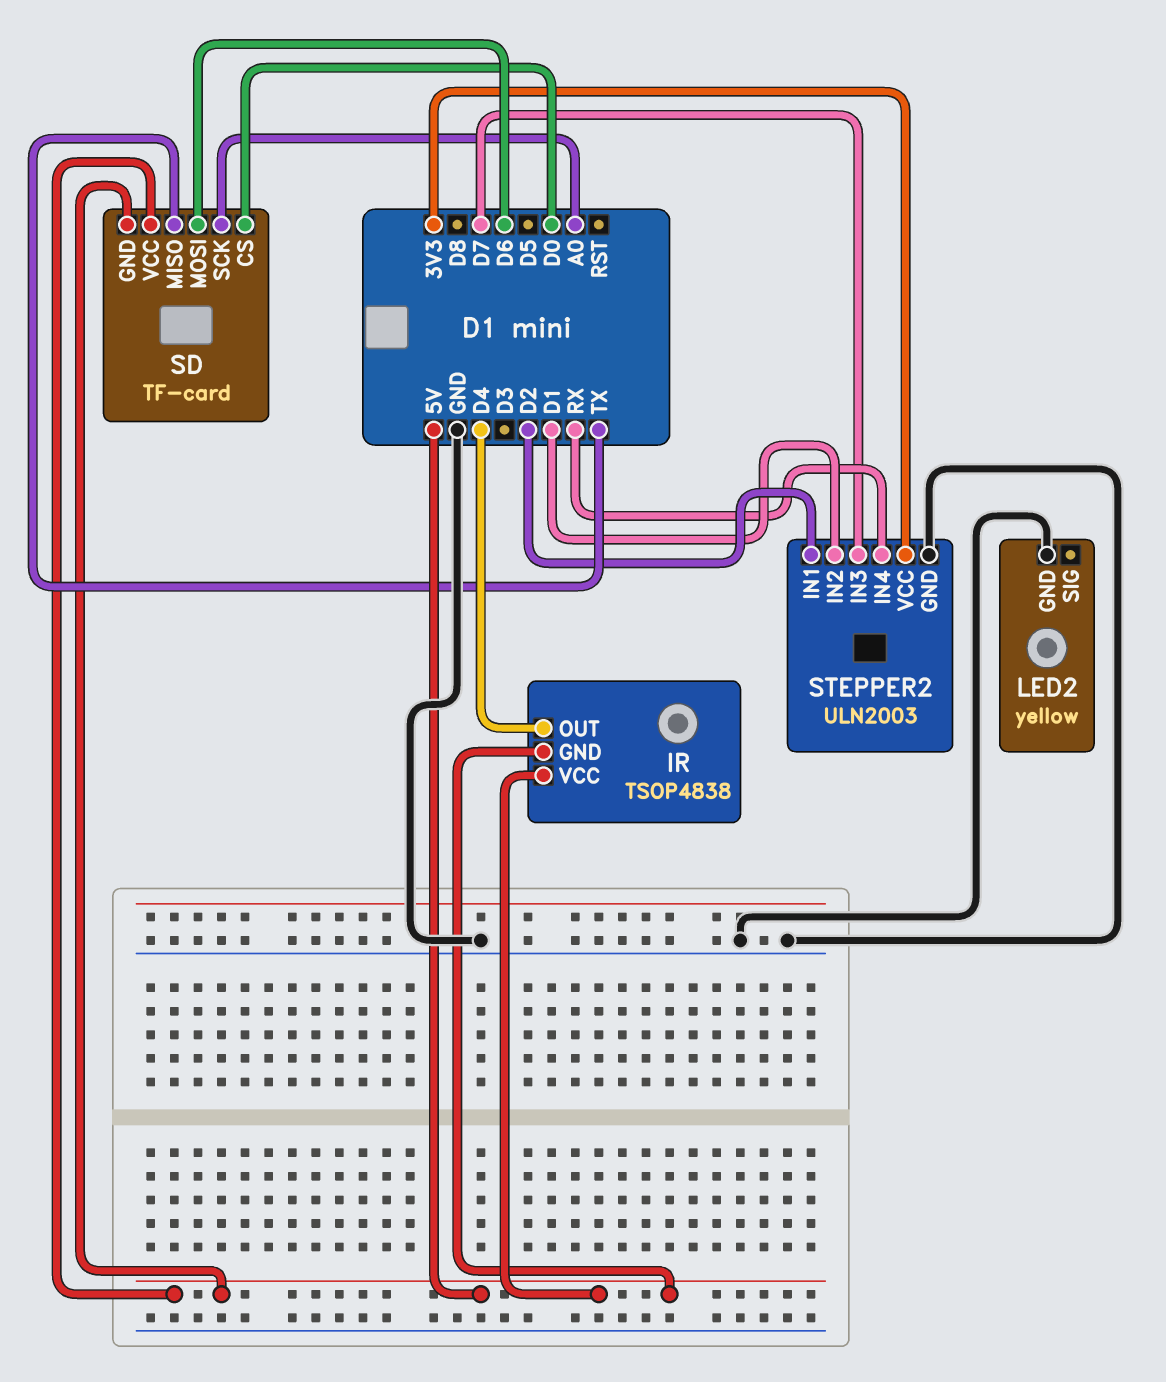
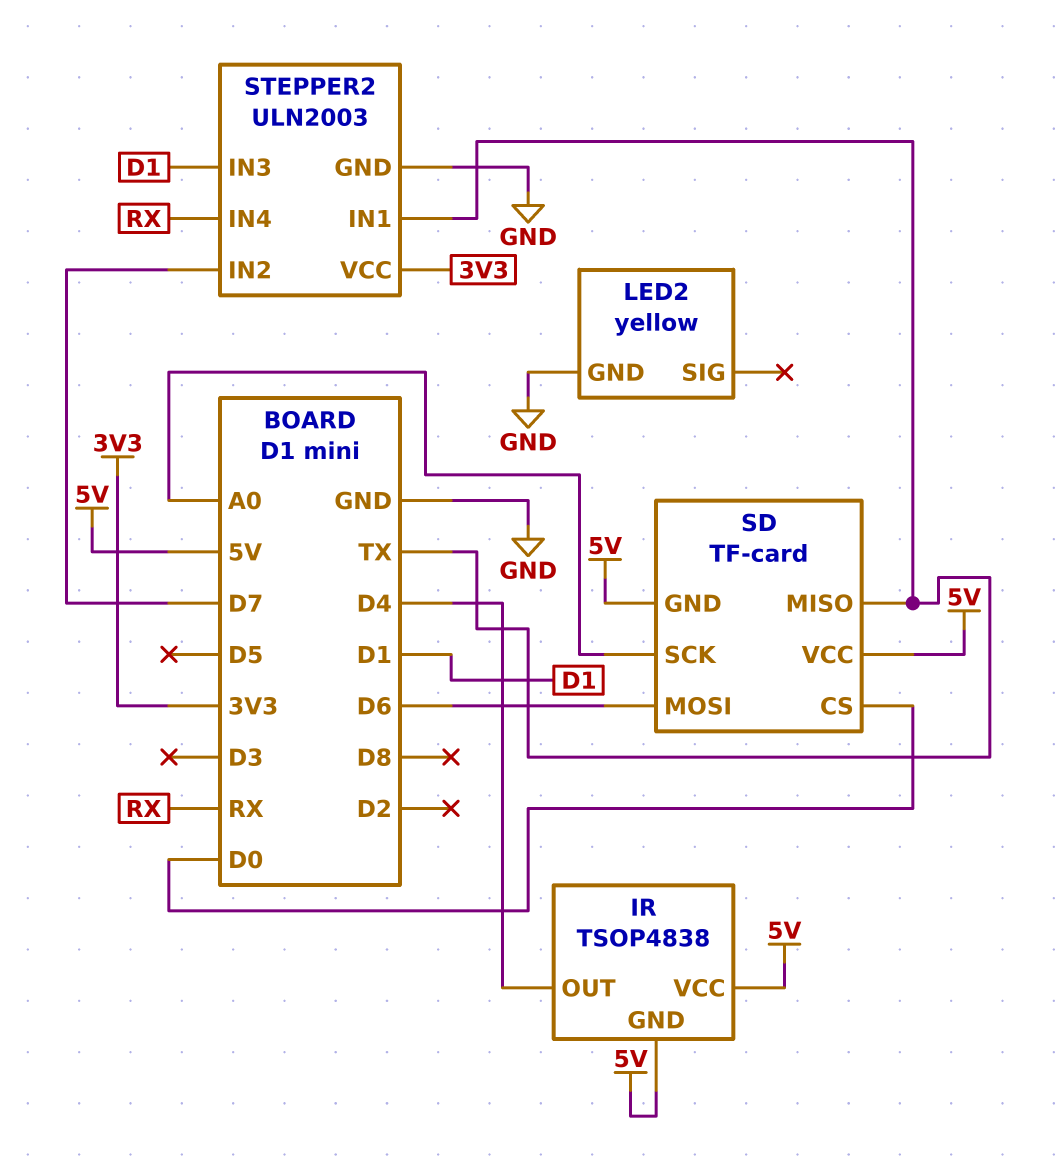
STEPPER2 pin IN1: D2 -> TX
STEPPER2 pin IN2: D1 -> D7
STEPPER2 pin IN3: D7 -> D1

